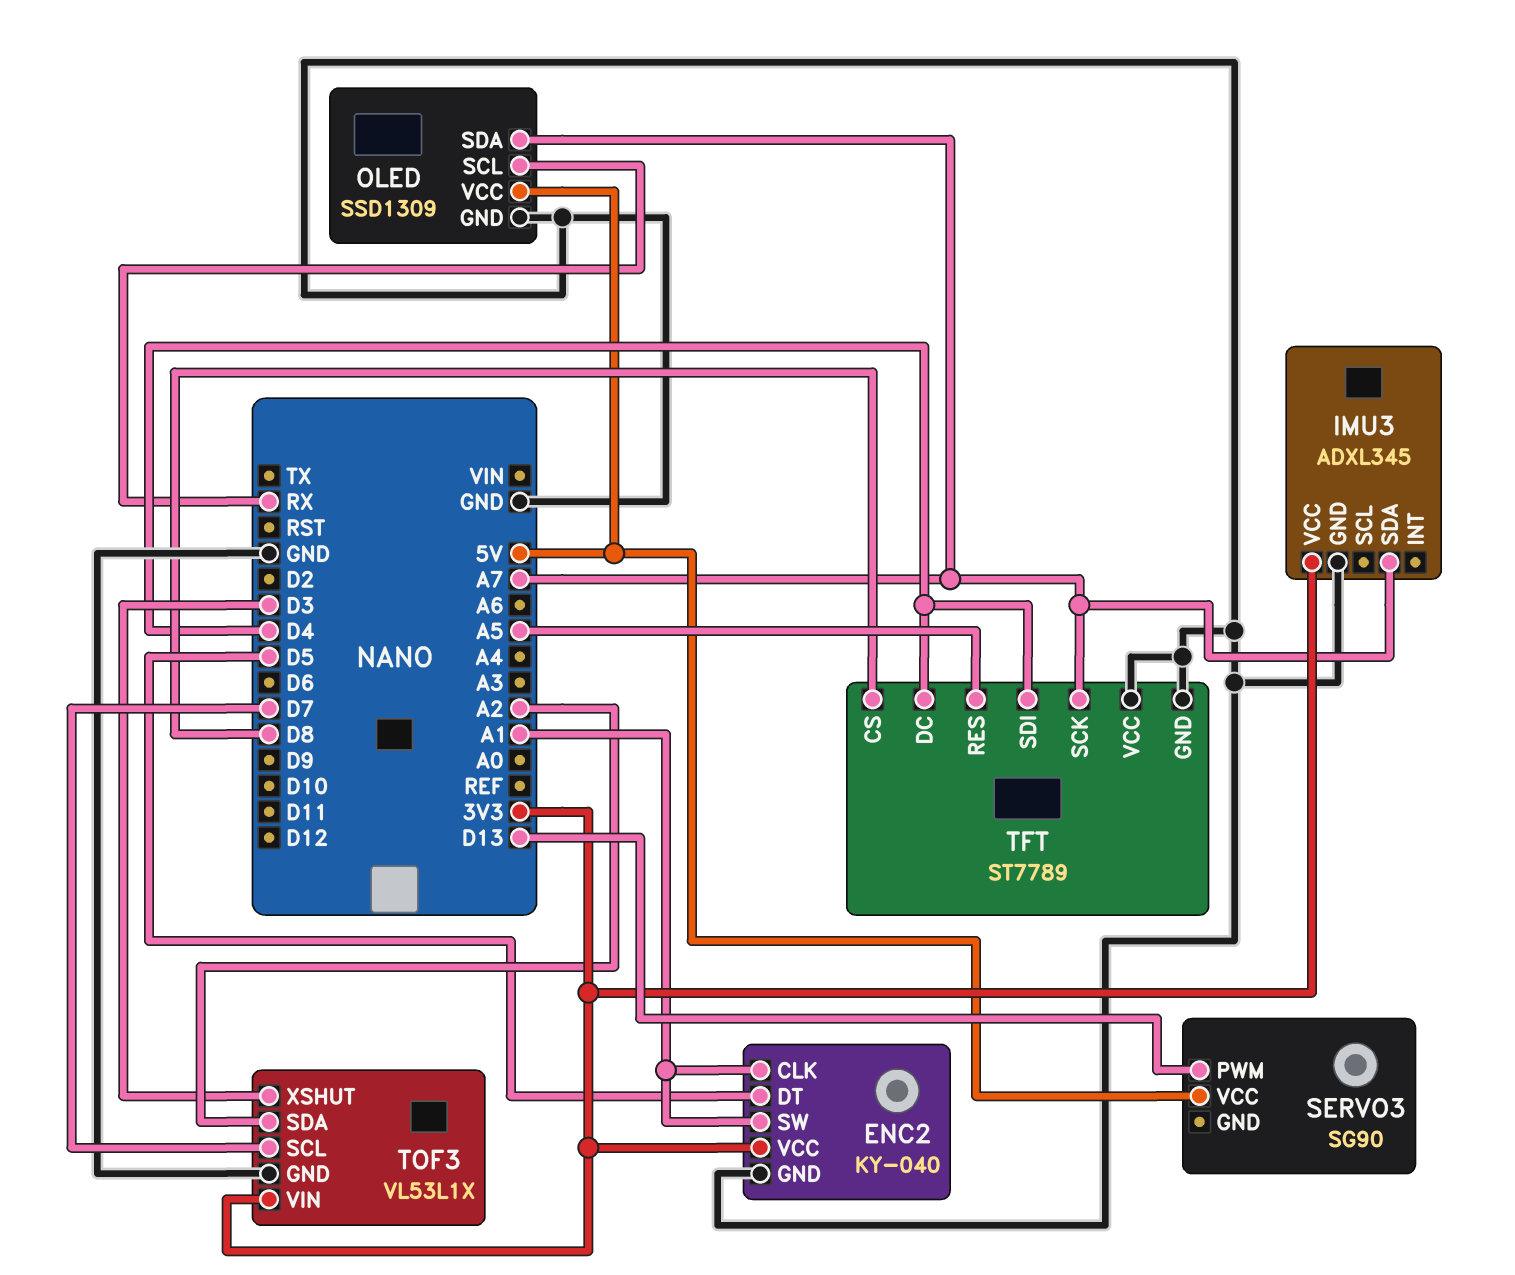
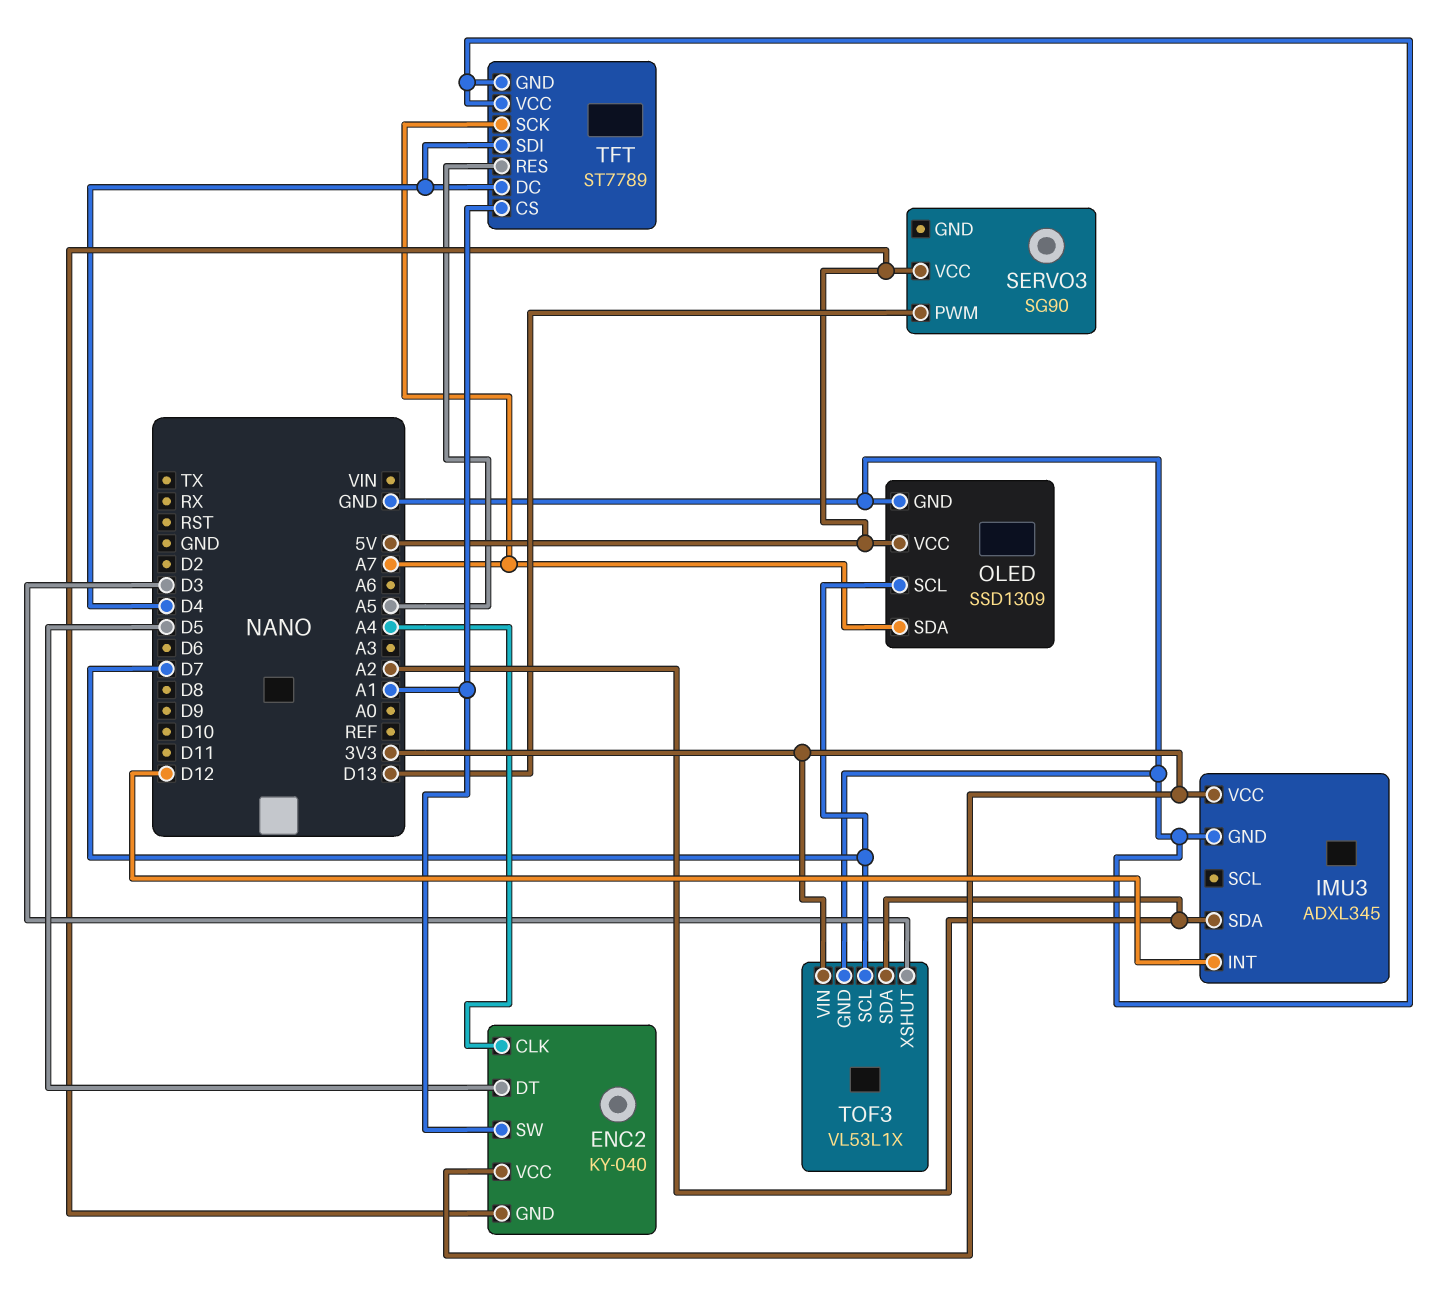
ENC2 pin CLK: A1 -> A4
ENC2 pin GND: GND -> 5V
IMU3 pin INT: none -> D12
IMU3 pin SDA: A7 -> A2
OLED pin SCL: RX -> D7
TFT pin CS: D8 -> A1

